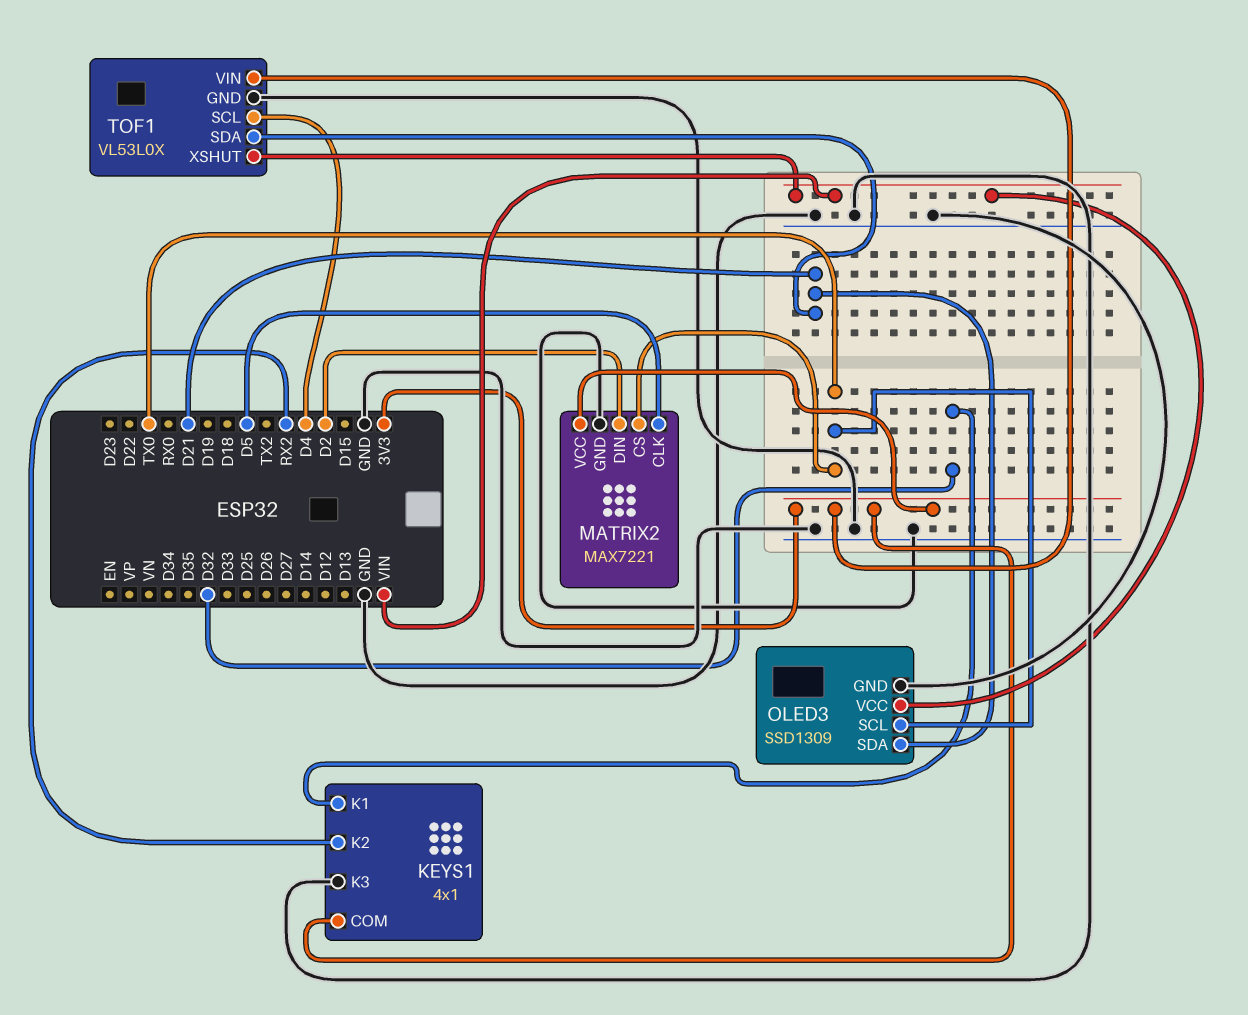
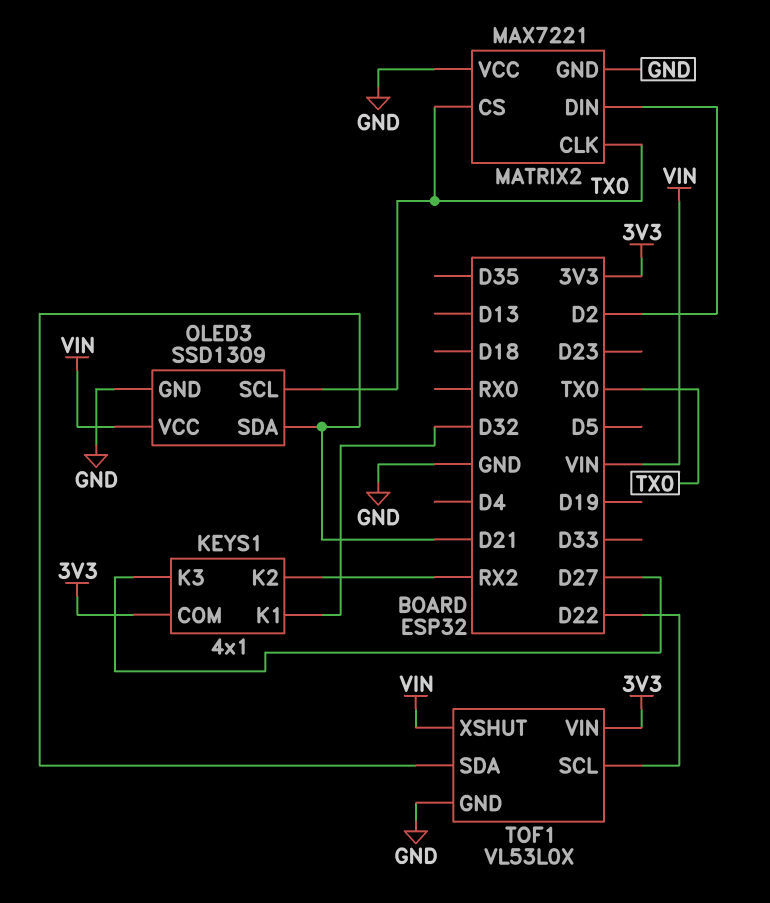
KEYS1 pin K3: GND -> D27
MATRIX2 pin CLK: D5 -> TX0
MATRIX2 pin VCC: 3V3 -> GND
TOF1 pin SCL: D4 -> D22

